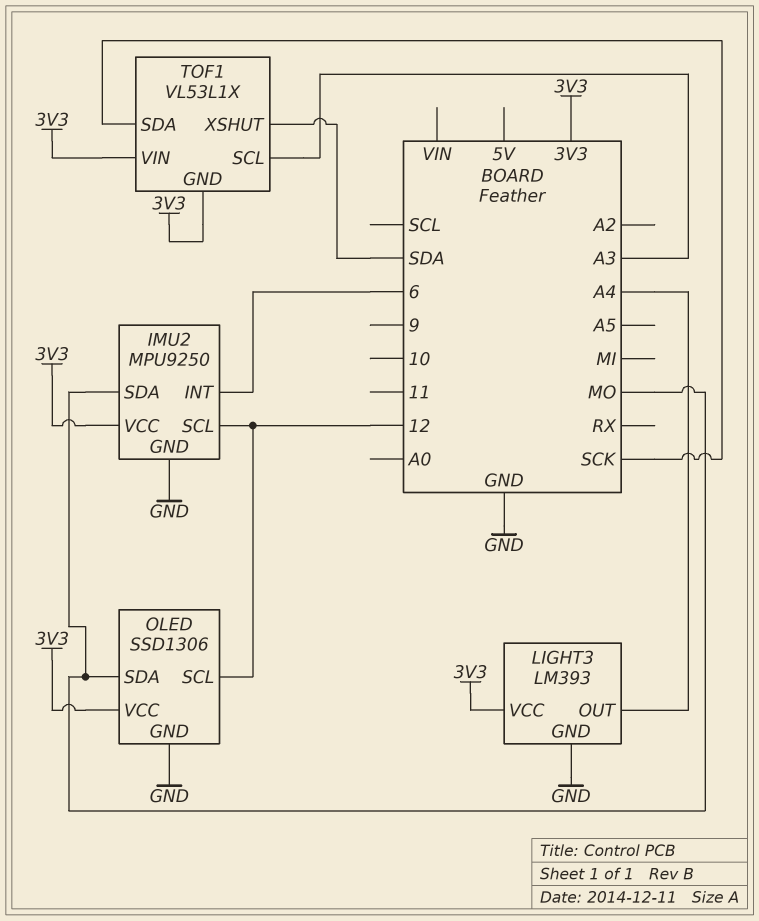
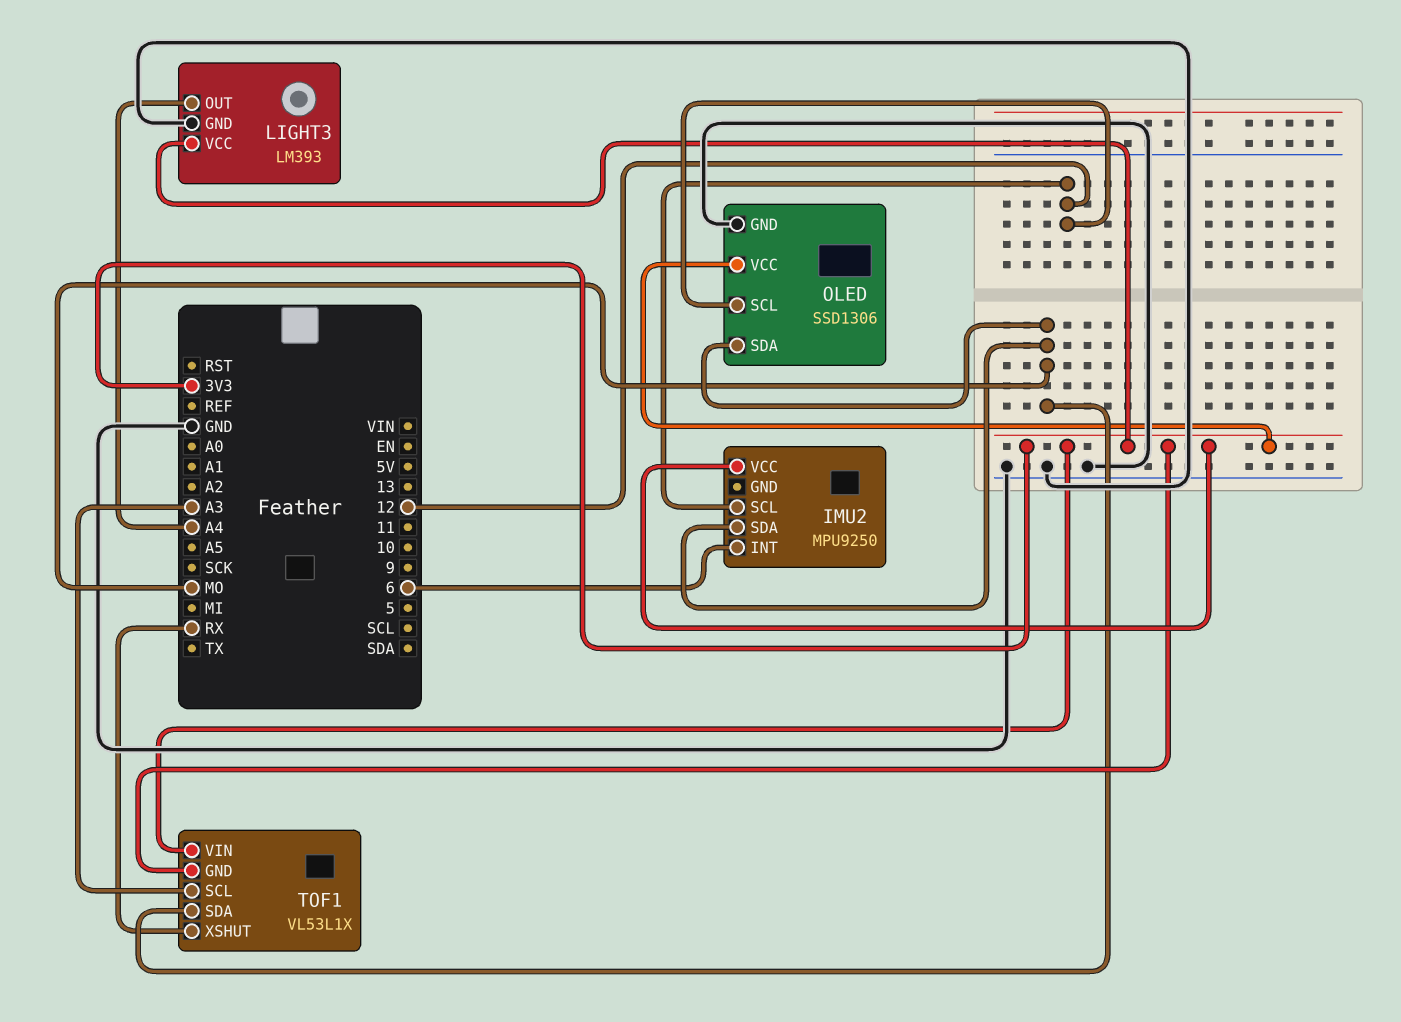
IMU2 pin GND: GND -> none
TOF1 pin SDA: SCK -> MO
TOF1 pin XSHUT: SDA -> RX

